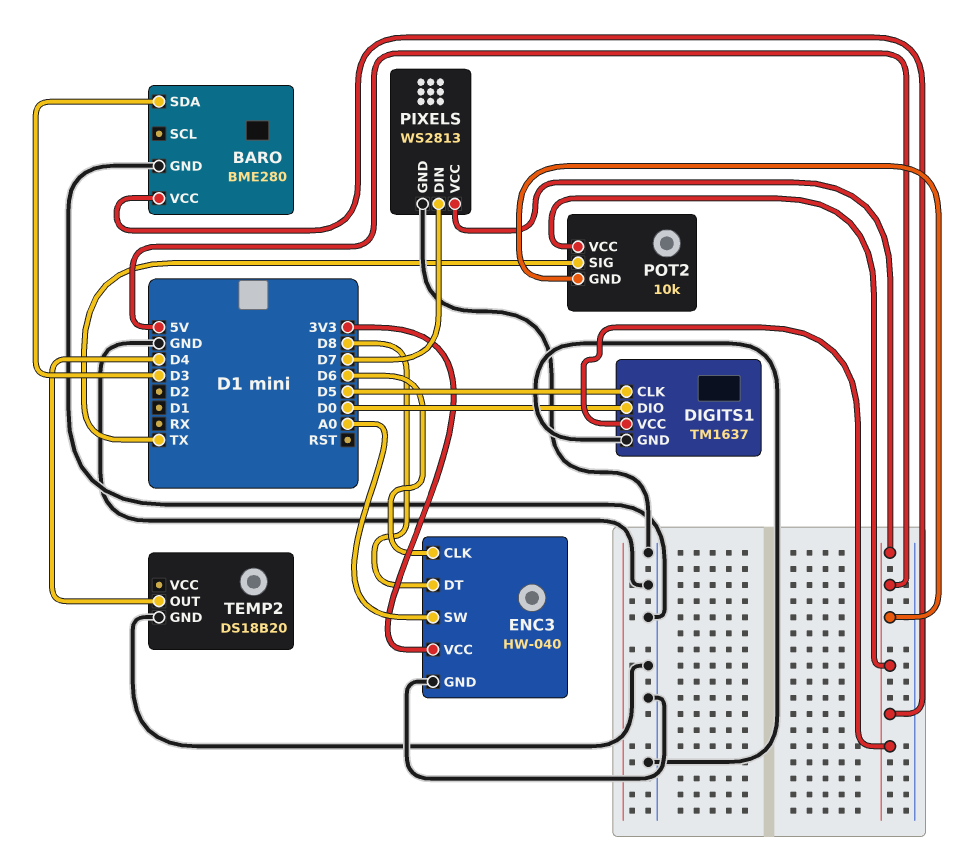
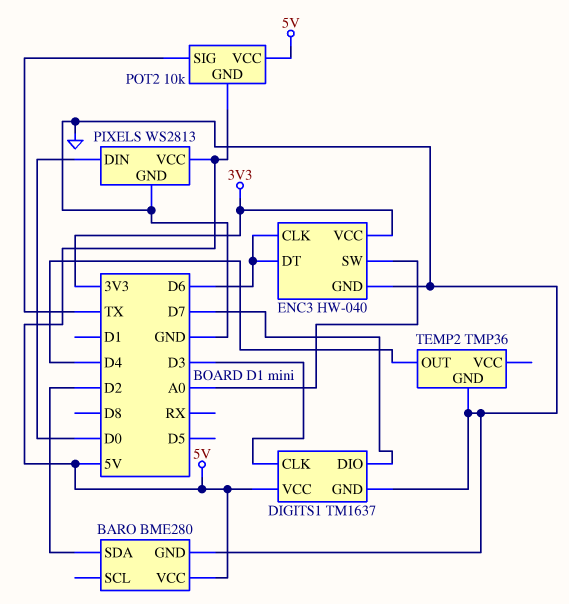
BARO pin SDA: D3 -> D2
DIGITS1 pin CLK: D5 -> D3
DIGITS1 pin DIO: D0 -> D7
ENC3 pin DT: D8 -> D6
PIXELS pin DIN: D7 -> D0
TEMP2: DS18B20 -> TMP36

